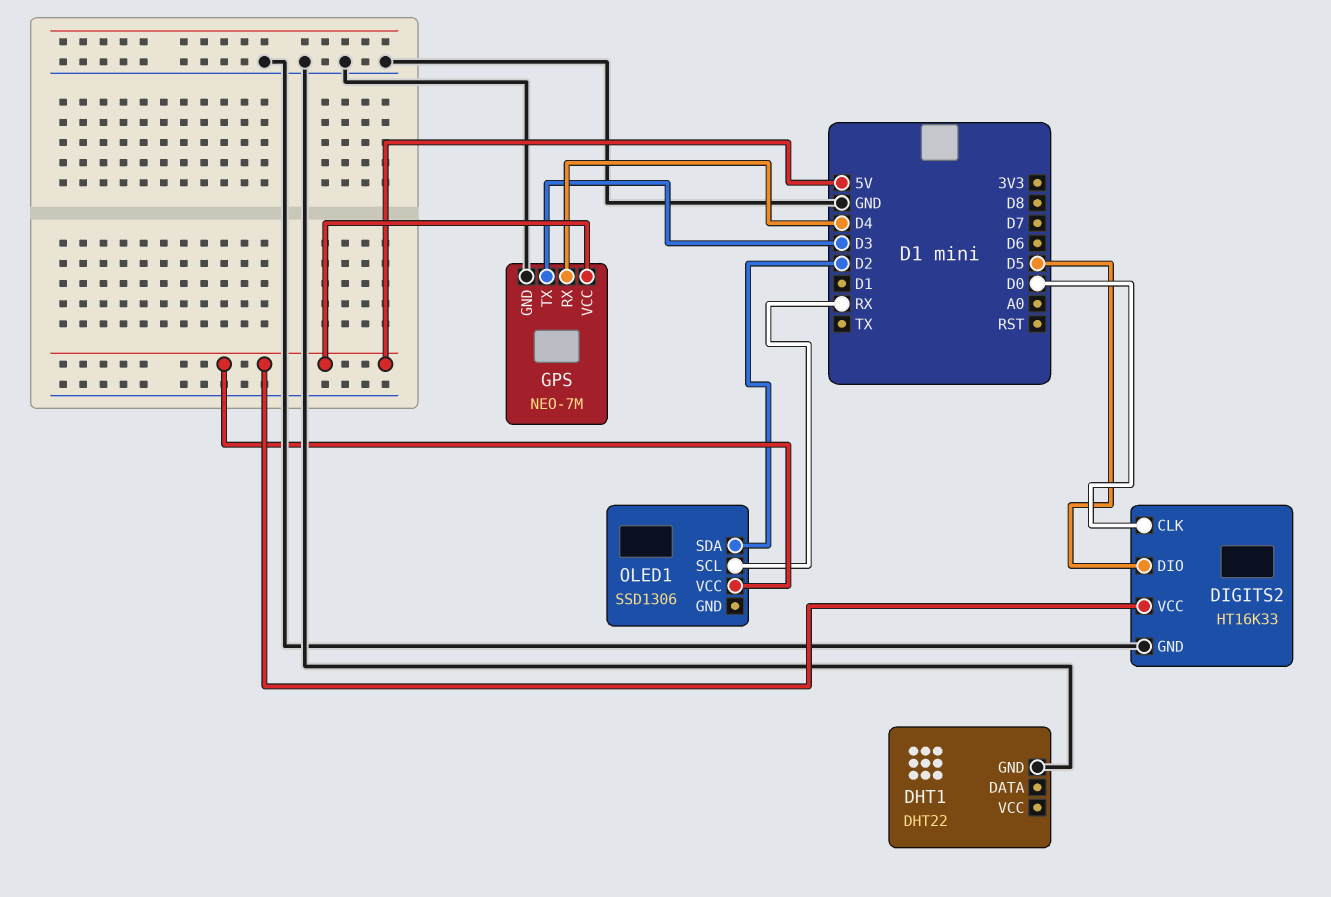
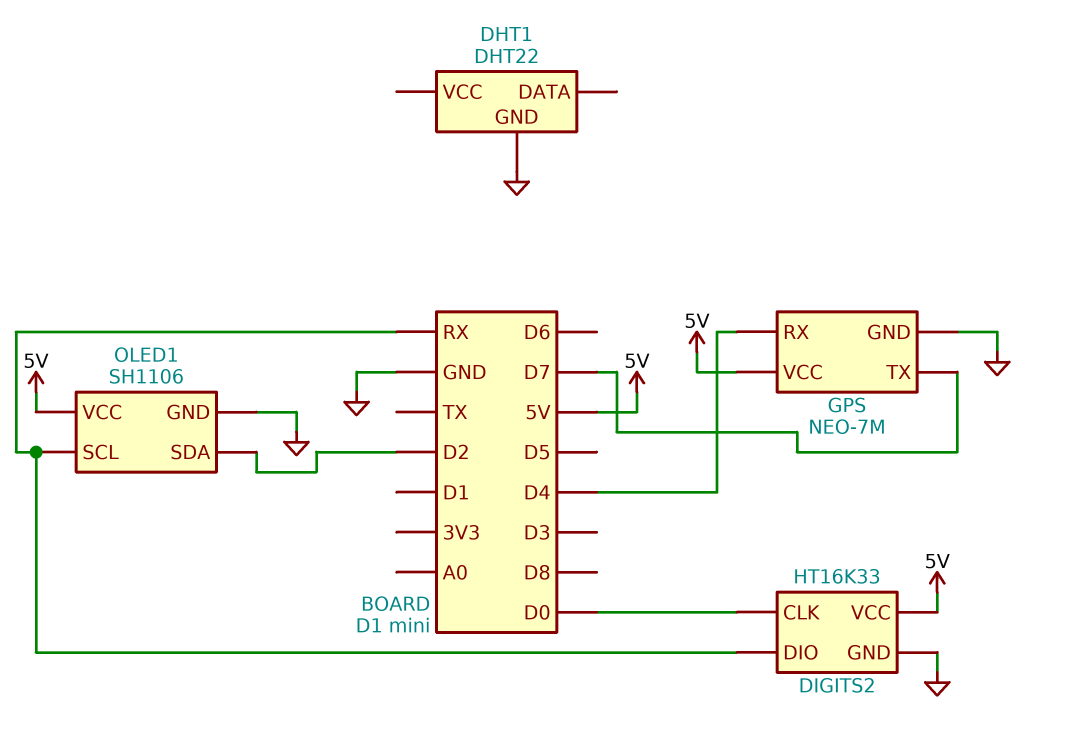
DIGITS2 pin DIO: D5 -> RX
GPS pin TX: D3 -> D7
OLED1: SSD1306 -> SH1106
OLED1 pin GND: none -> GND

